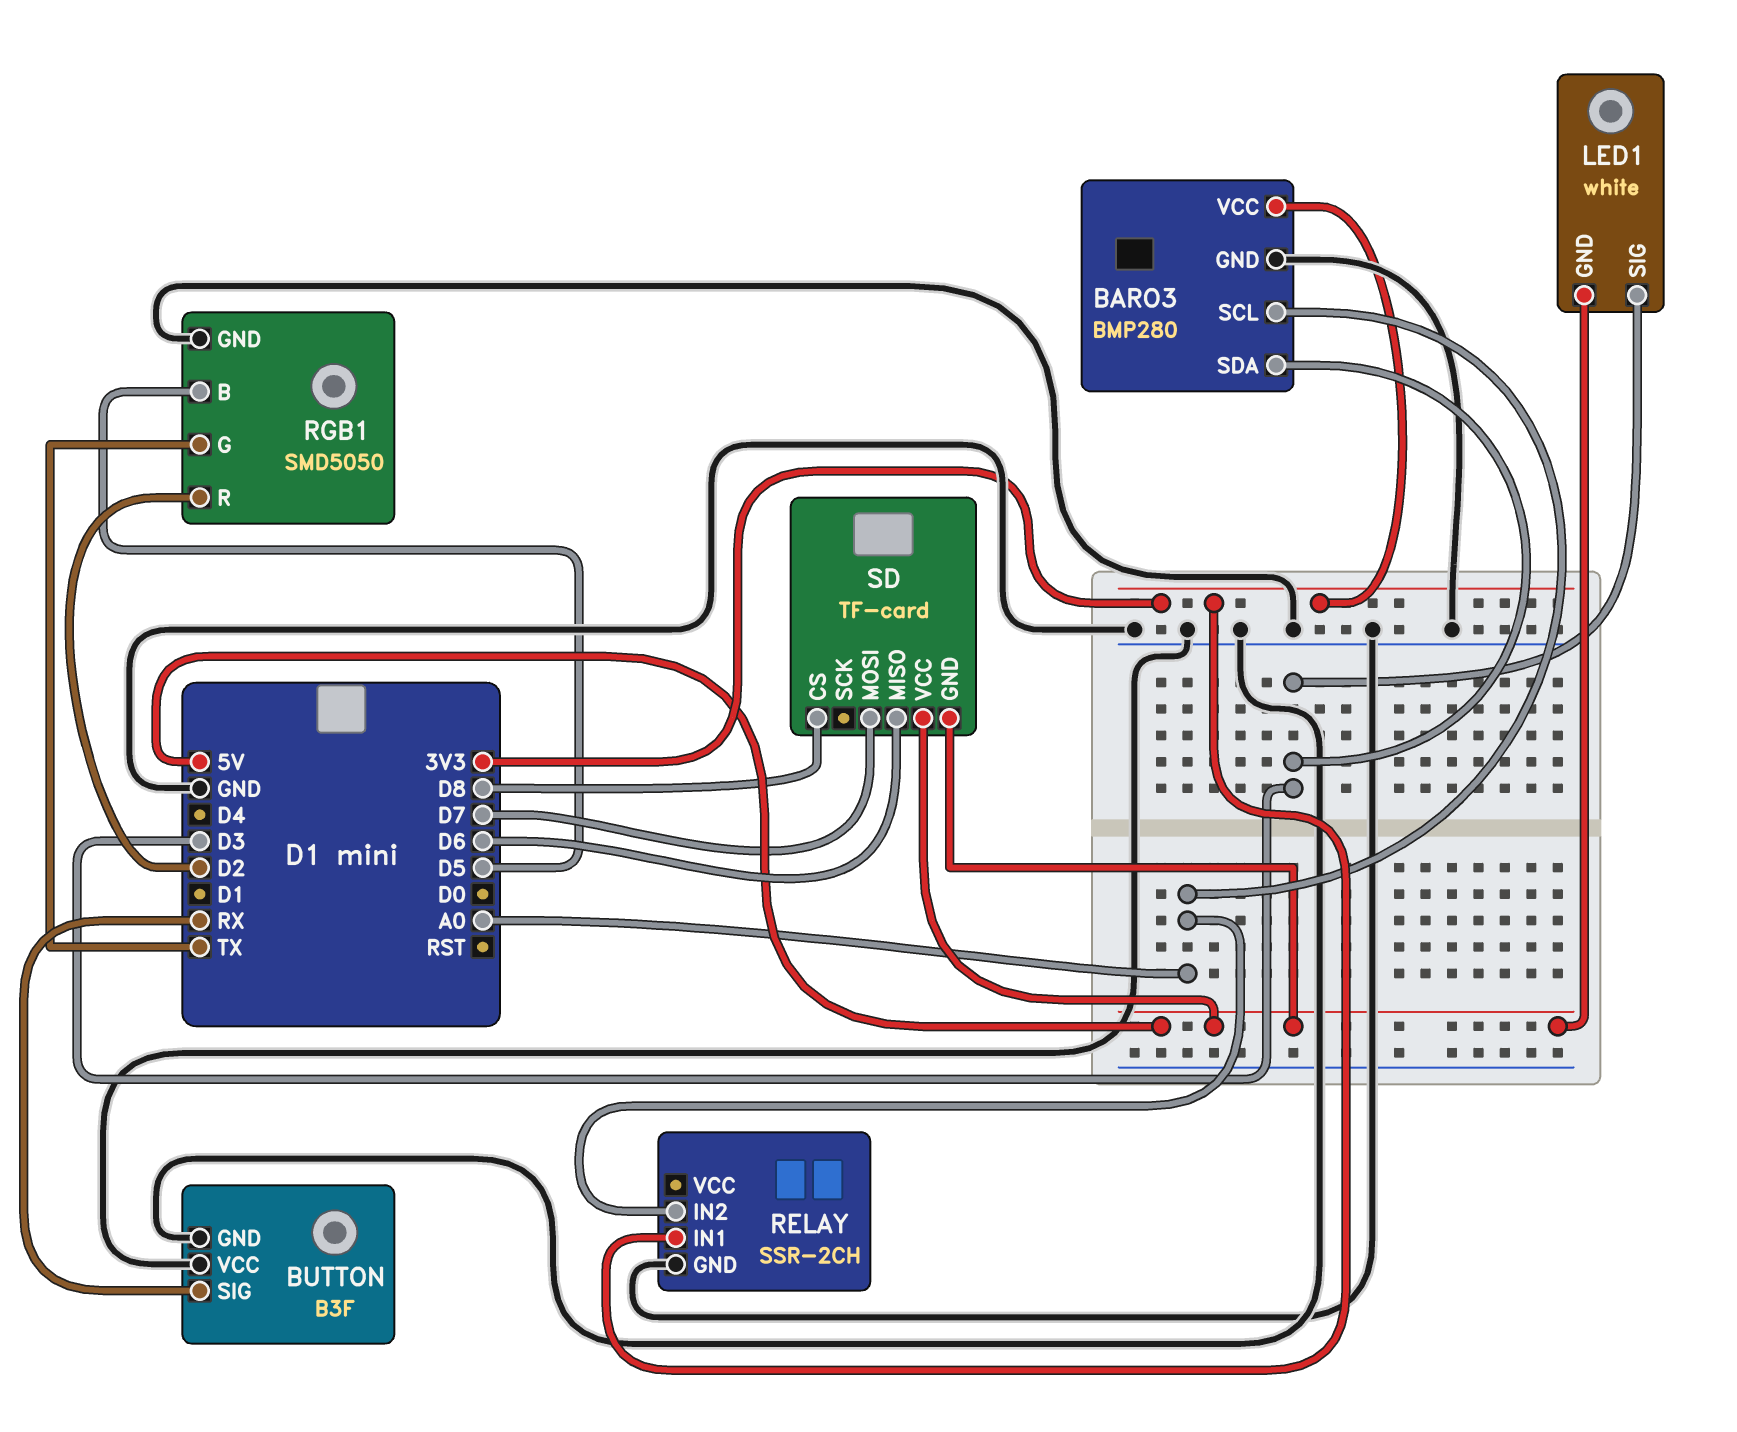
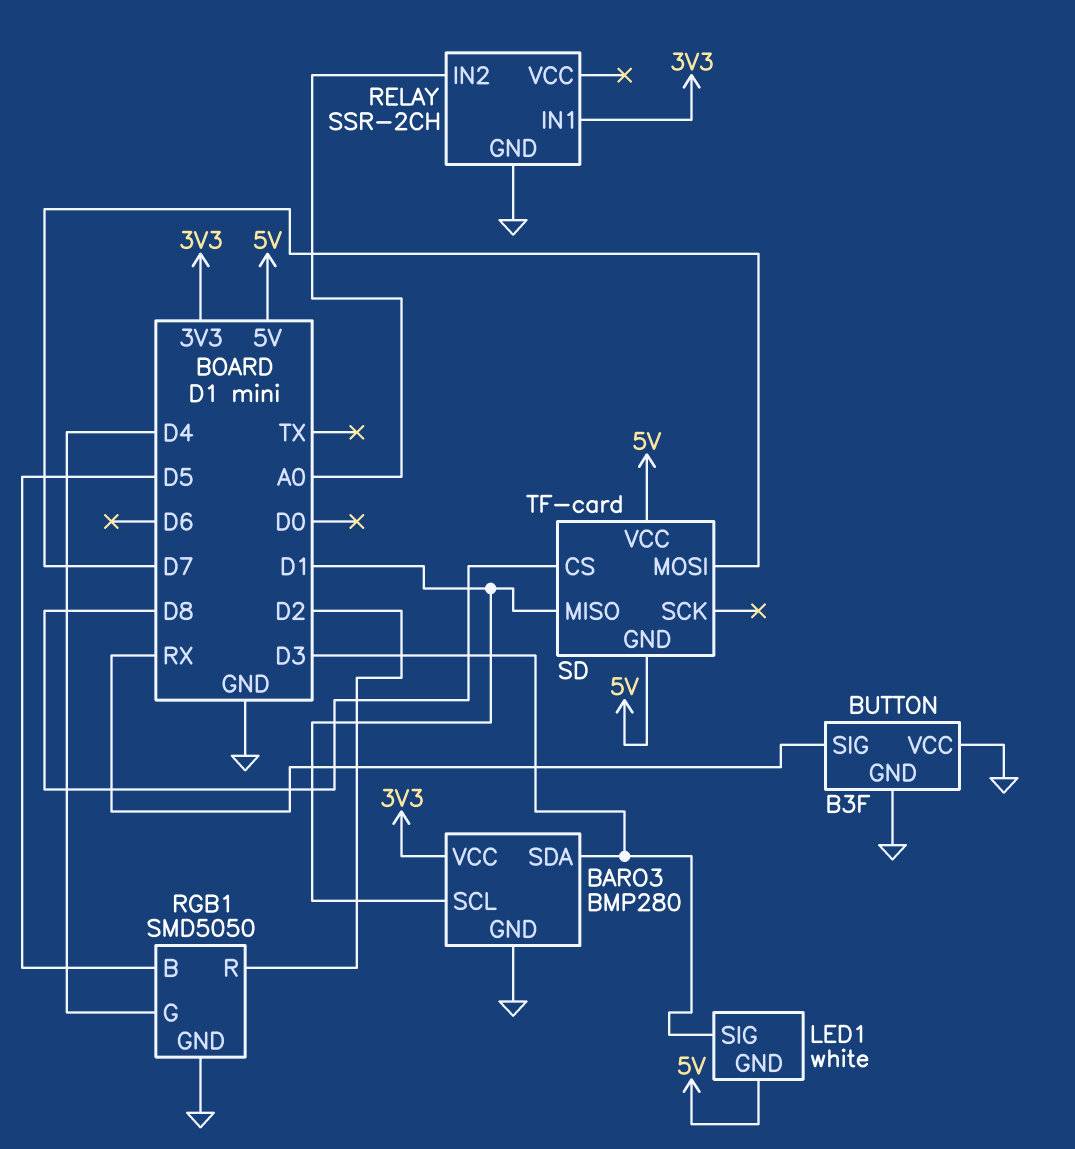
BARO3 pin SCL: A0 -> D1
RGB1 pin G: TX -> D4
SD pin MISO: D6 -> D1

